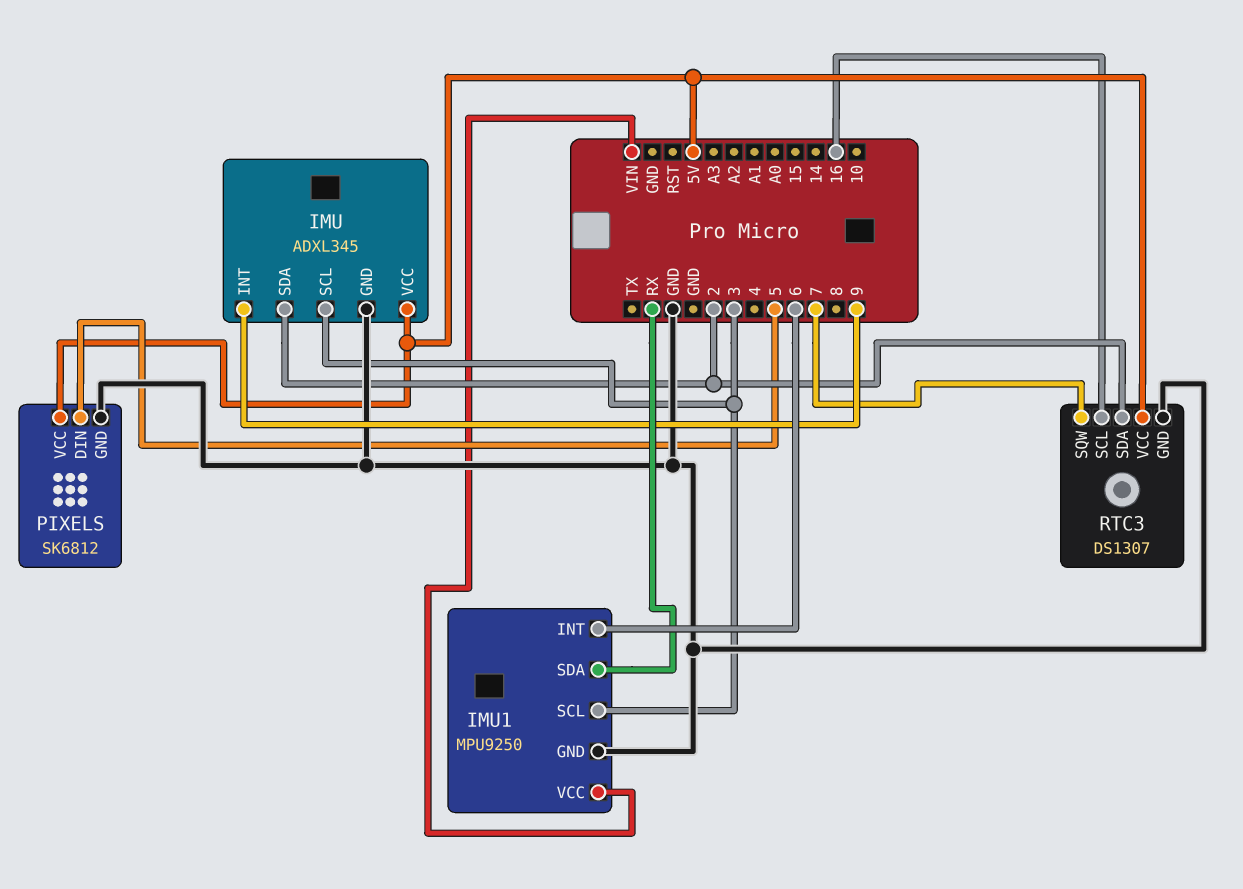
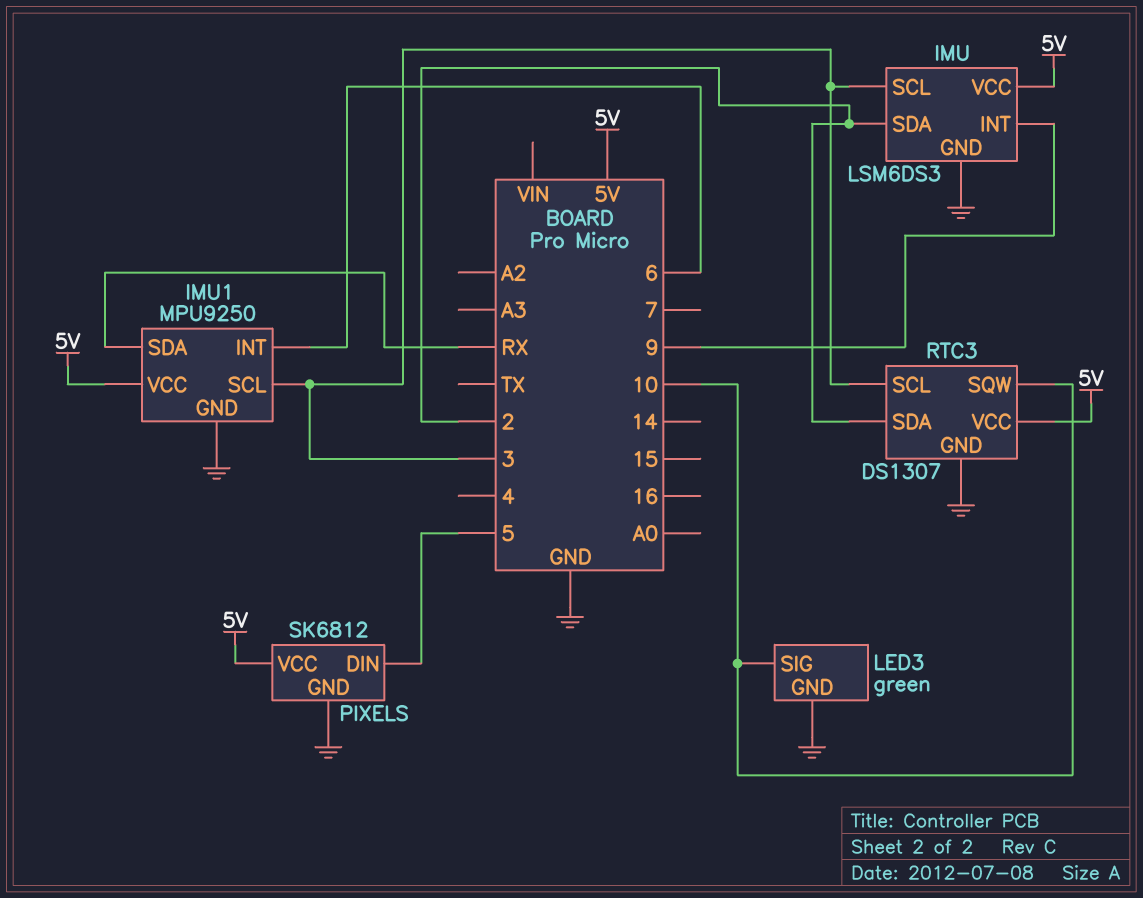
IMU: ADXL345 -> LSM6DS3
IMU1 pin VCC: VIN -> 5V
LED3: none -> green
LED3 pin GND: none -> GND
LED3 pin SIG: none -> 10
RTC3 pin SCL: 16 -> 3
RTC3 pin SQW: 7 -> 10

